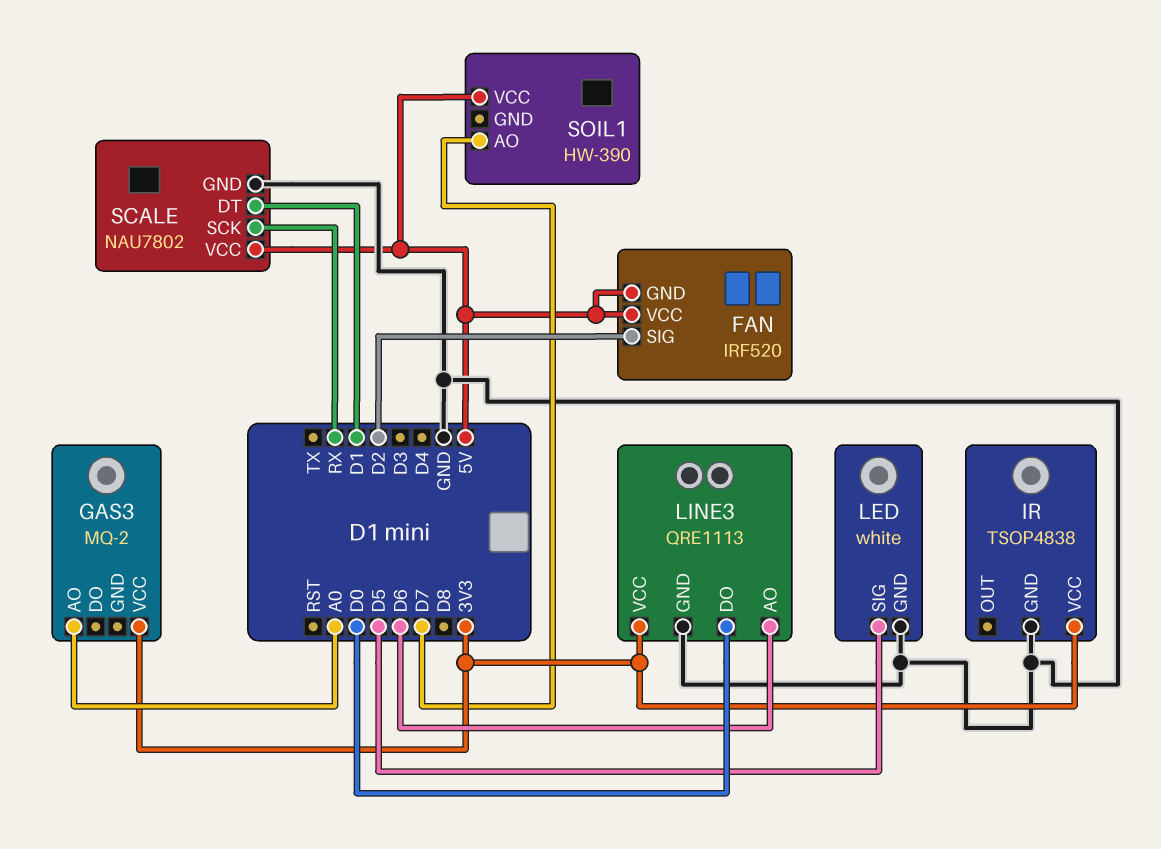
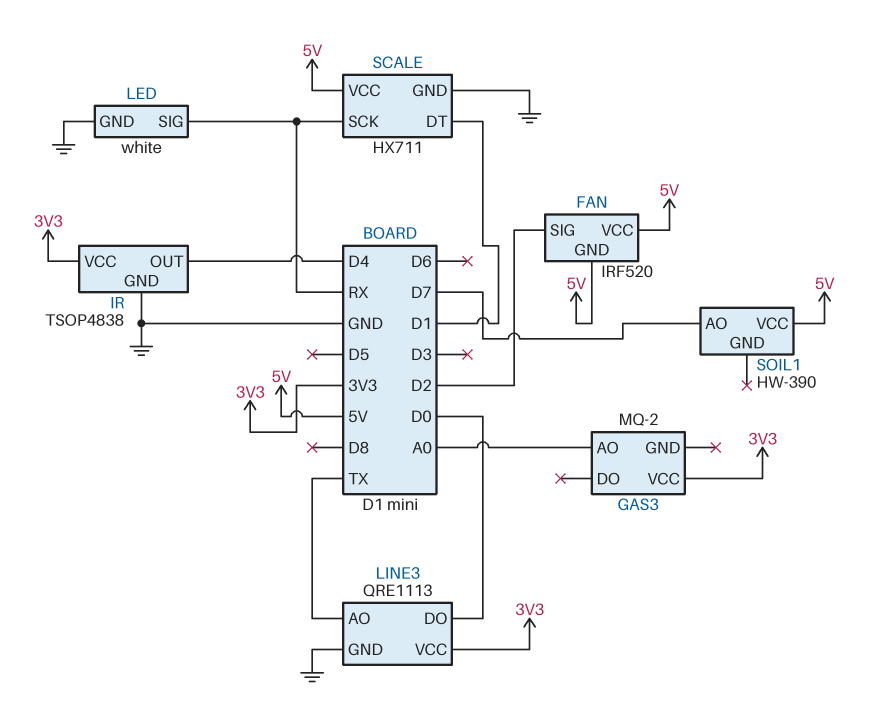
IR pin OUT: none -> D4
LED pin SIG: D5 -> RX
LINE3 pin AO: D6 -> TX
SCALE: NAU7802 -> HX711

